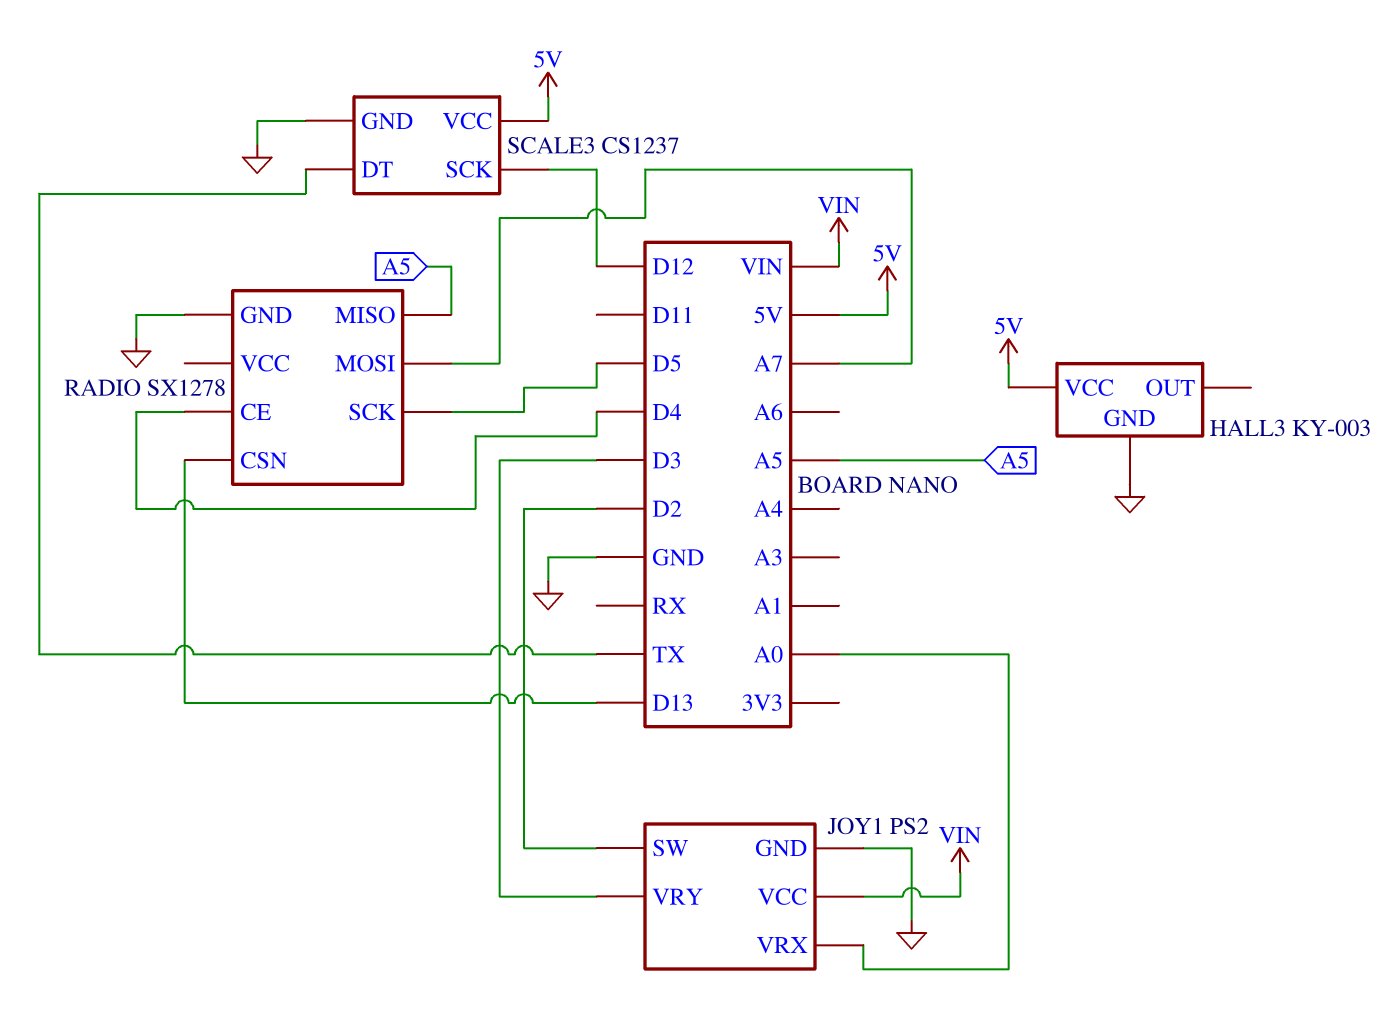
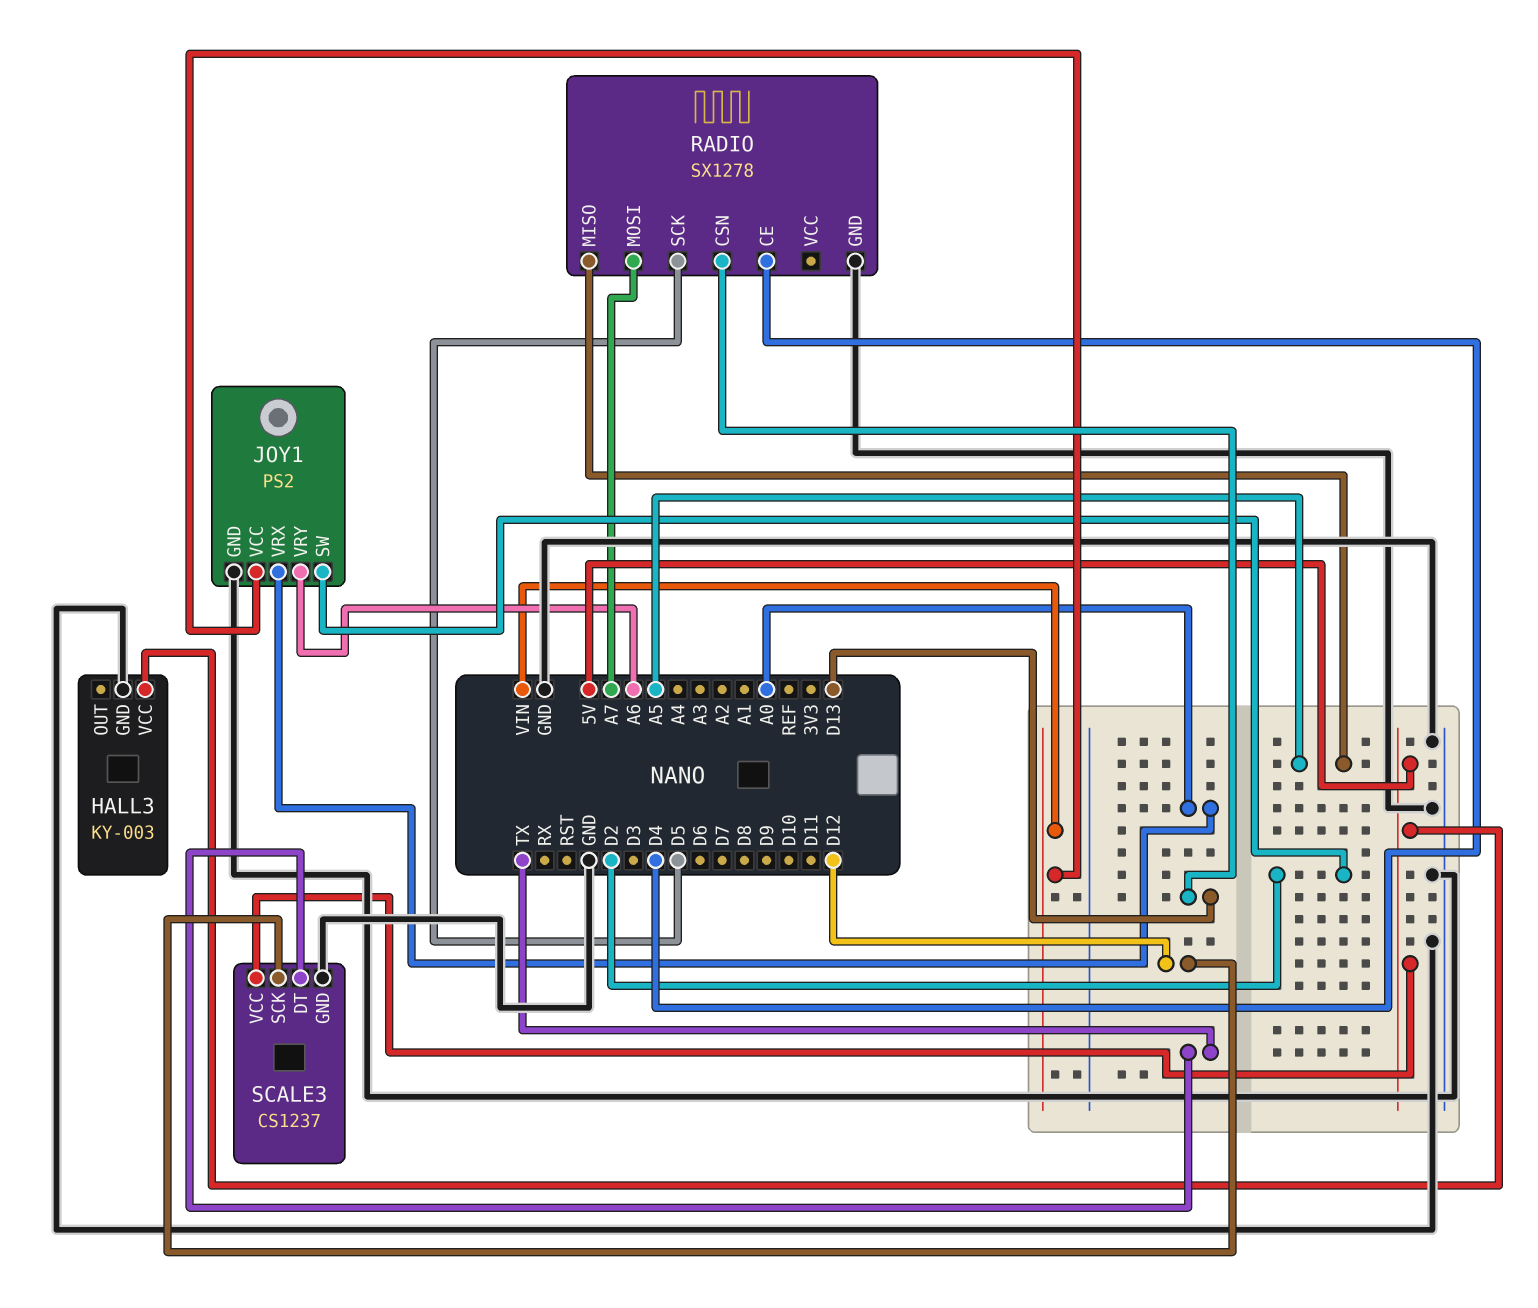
JOY1 pin VRY: D3 -> A6

